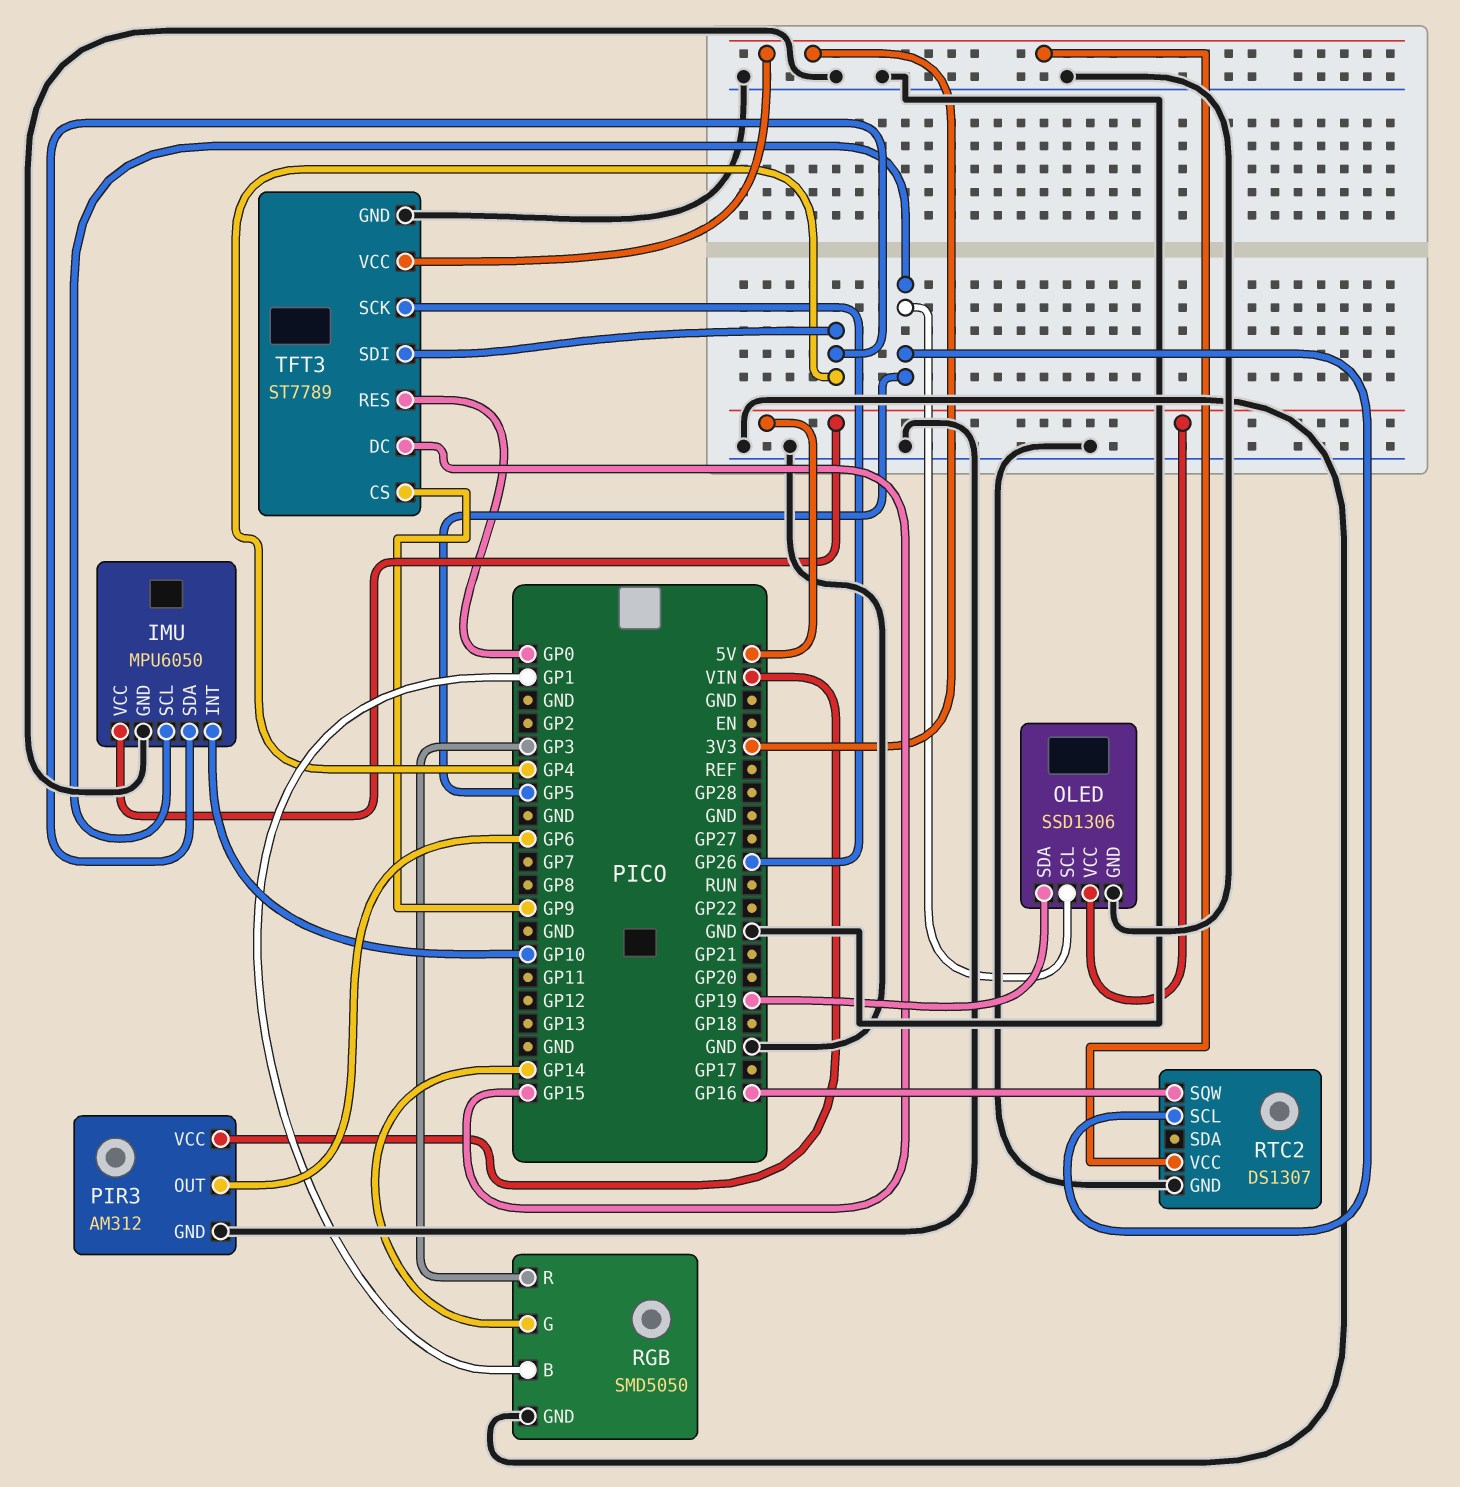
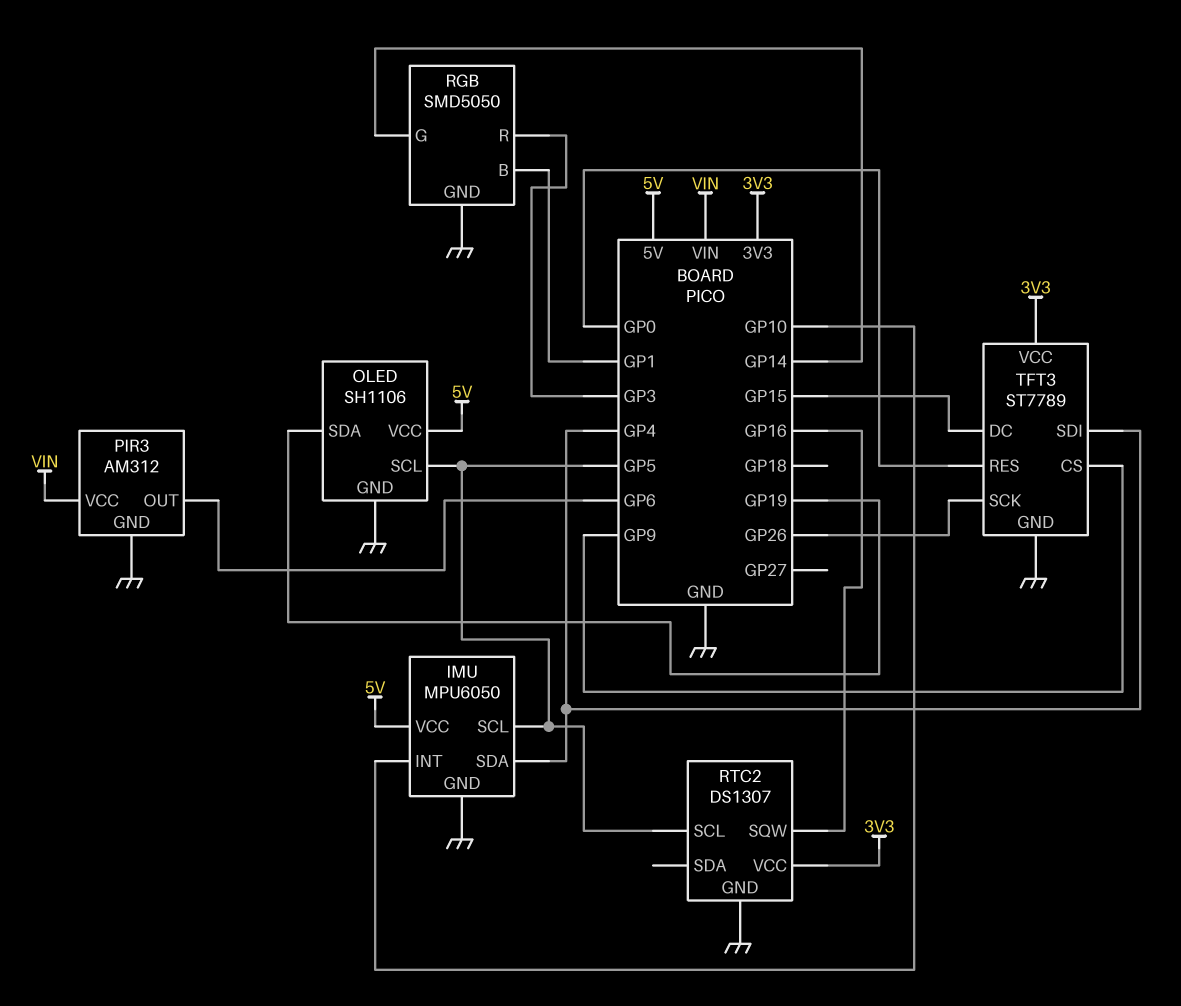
OLED: SSD1306 -> SH1106

